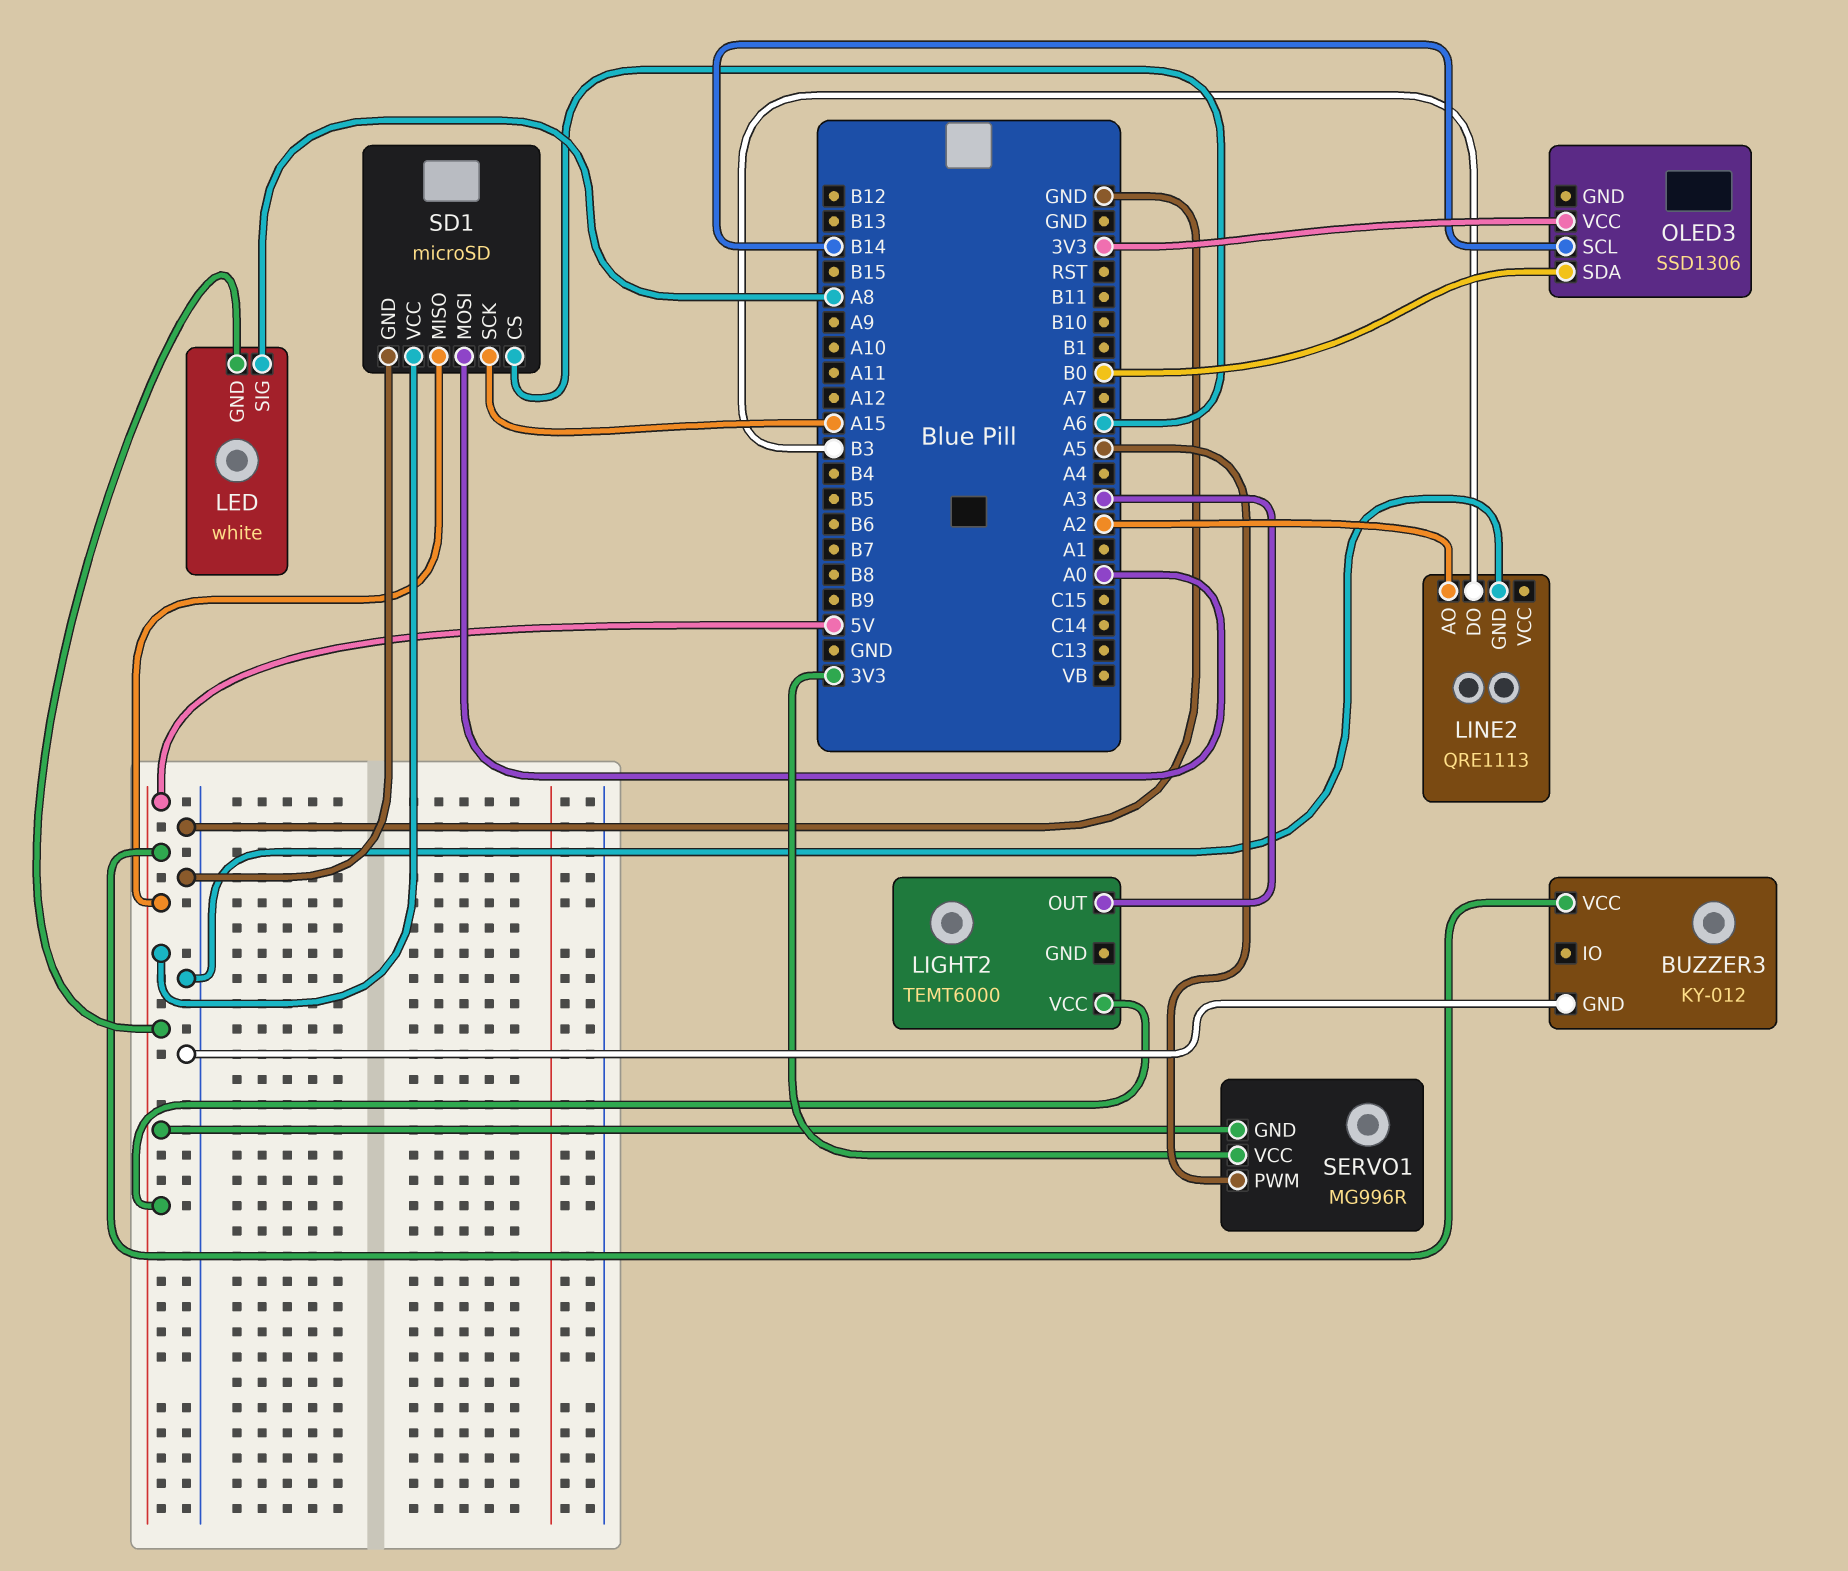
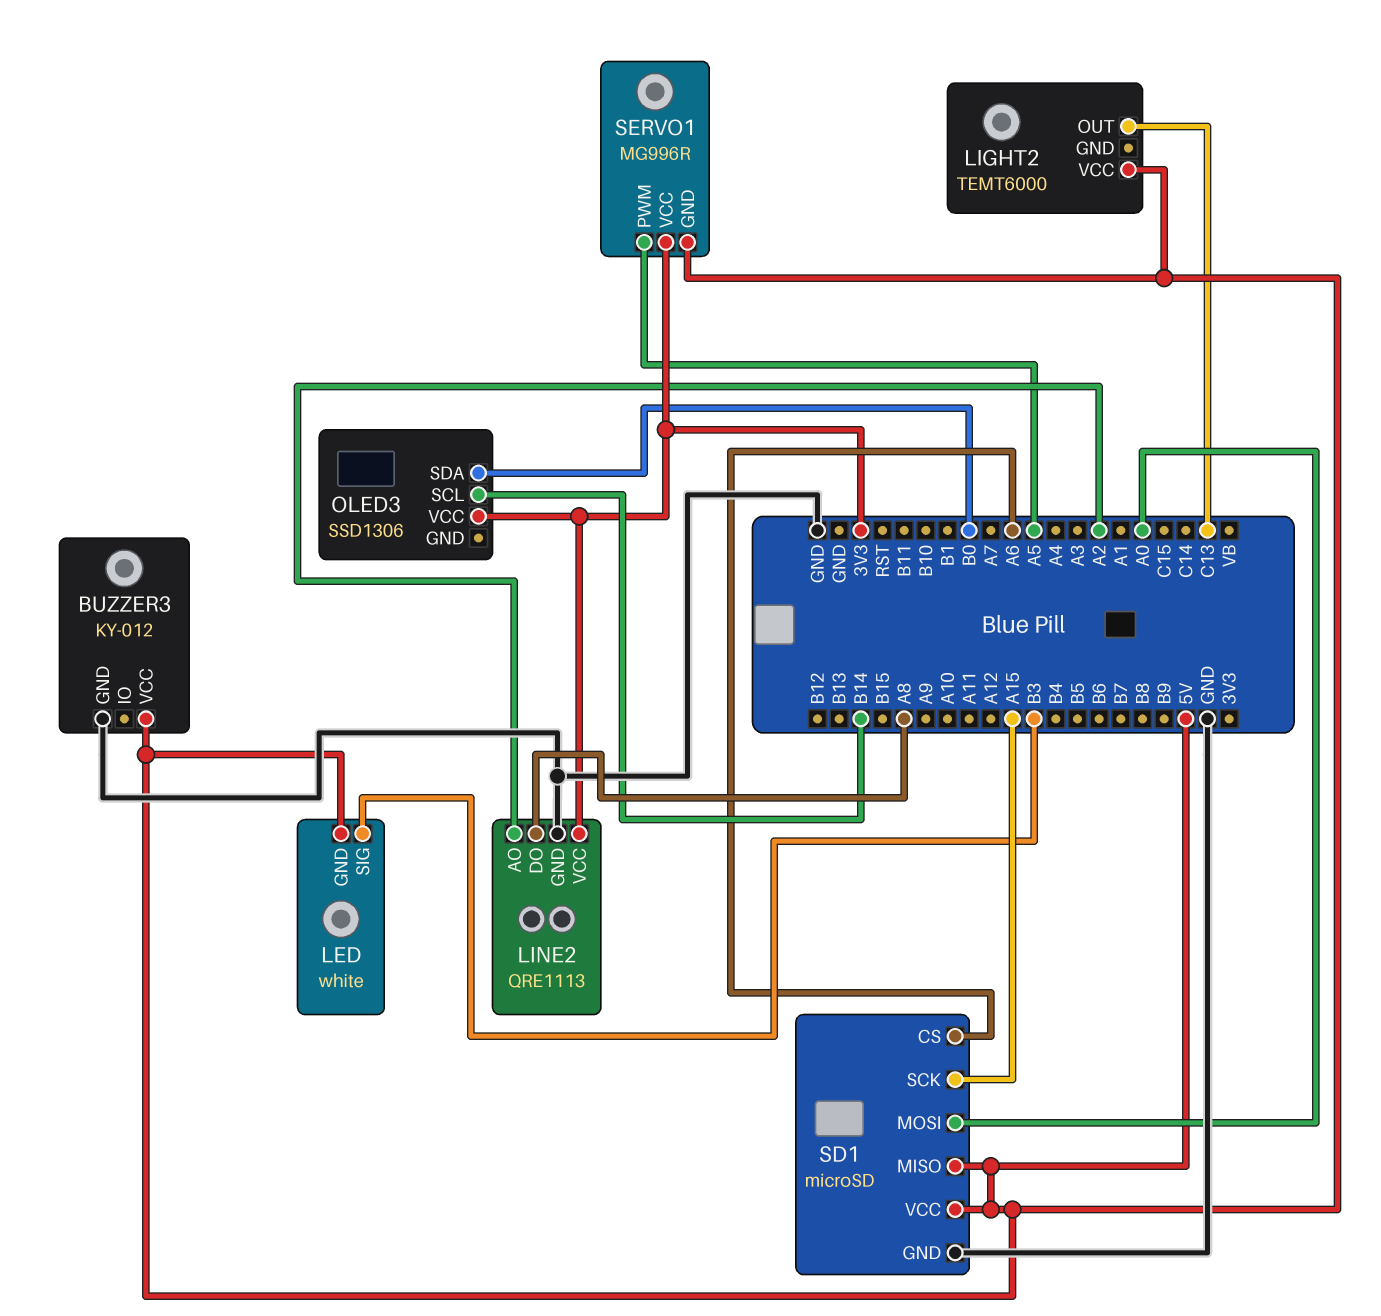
LED pin SIG: A8 -> B3
LIGHT2 pin OUT: A3 -> C13
LINE2 pin DO: B3 -> A8
LINE2 pin VCC: none -> 3V3

